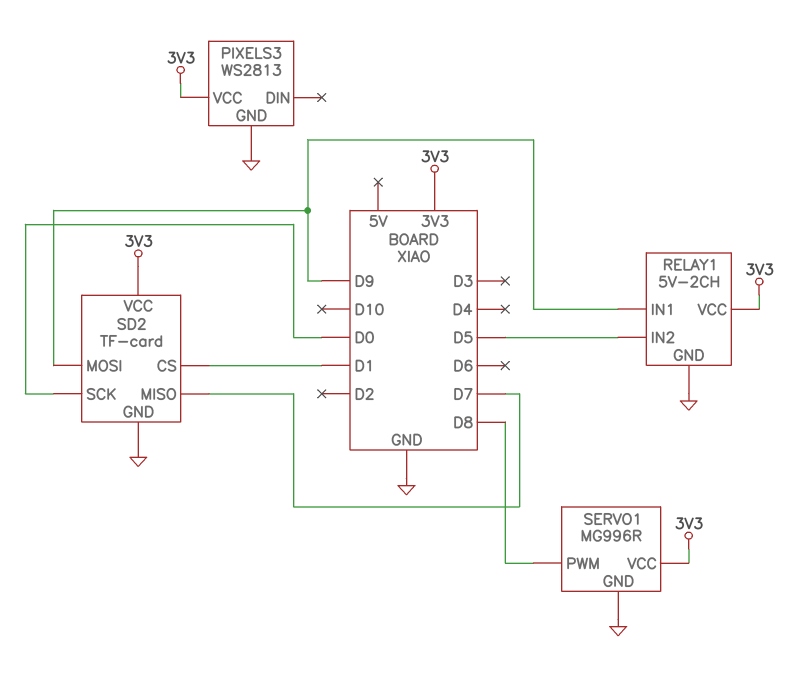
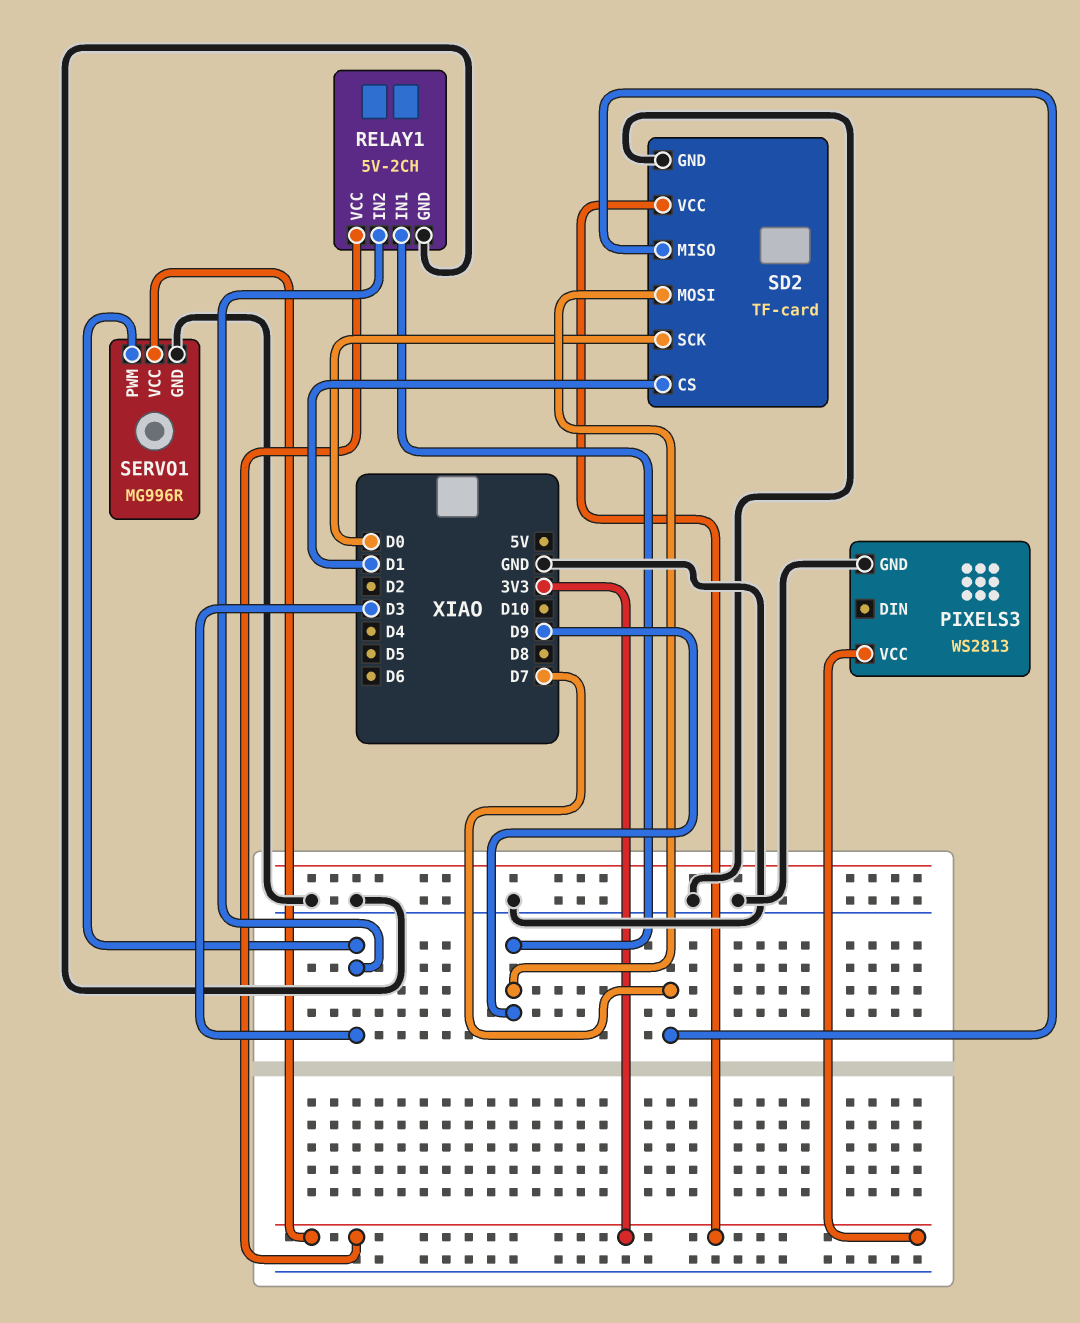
RELAY1 pin IN2: D5 -> D3
SERVO1 pin PWM: D8 -> D3

